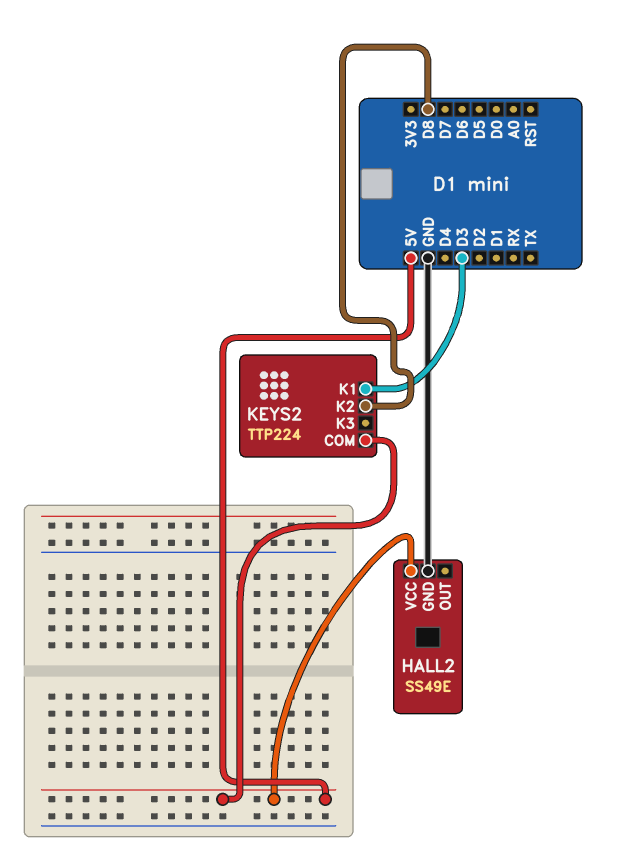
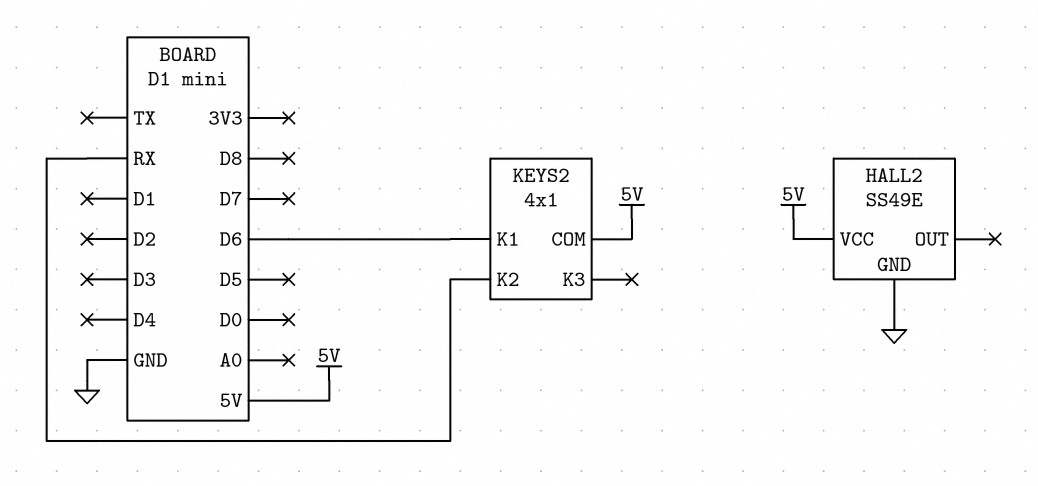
KEYS2: TTP224 -> 4x1
KEYS2 pin K1: D3 -> D6
KEYS2 pin K2: D8 -> RX

